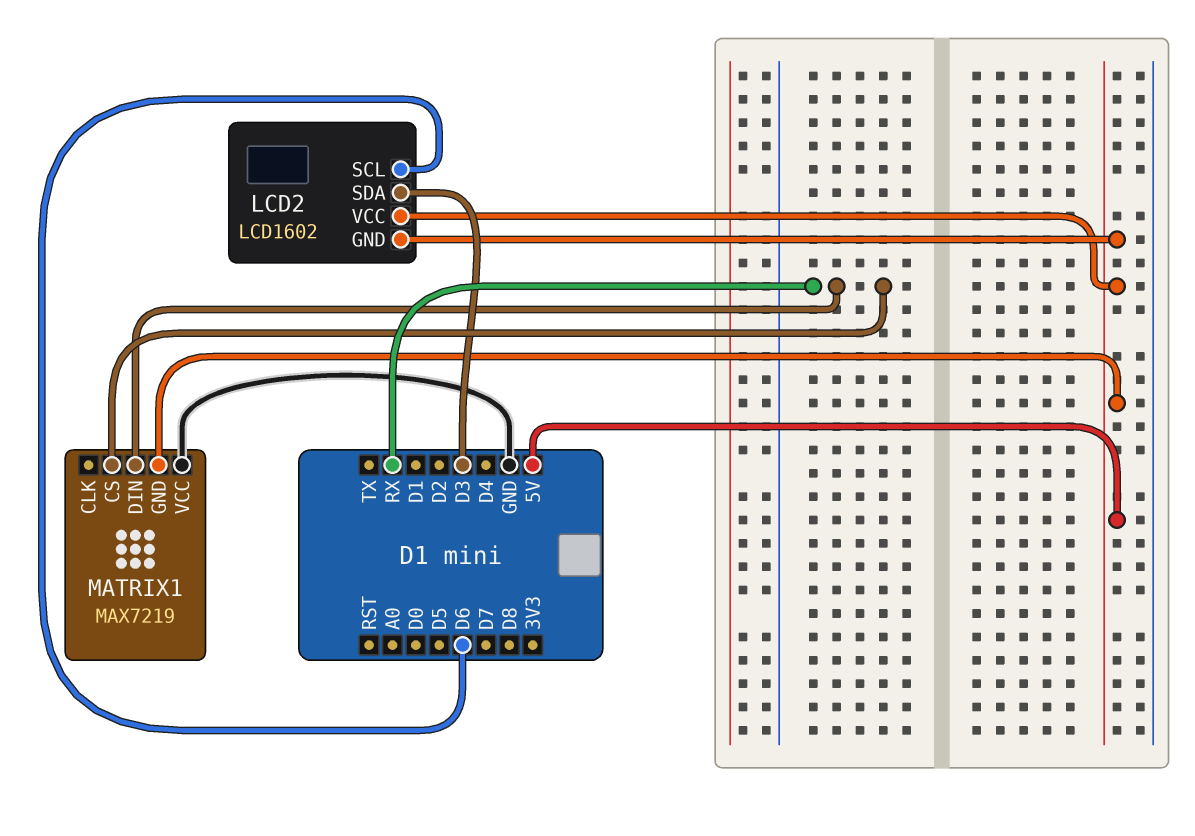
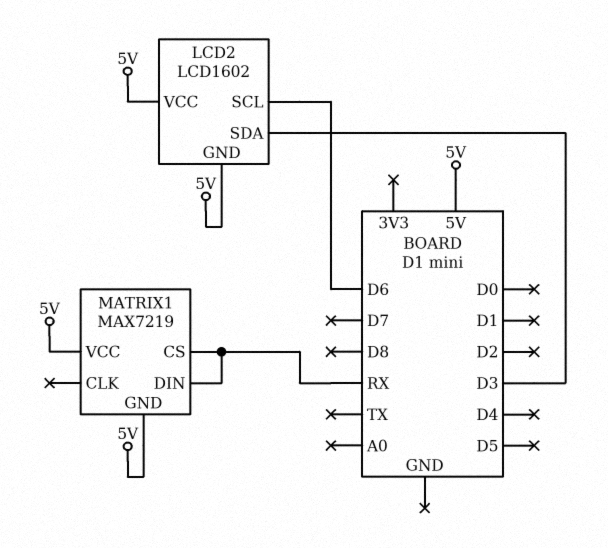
MATRIX1 pin VCC: GND -> 5V

